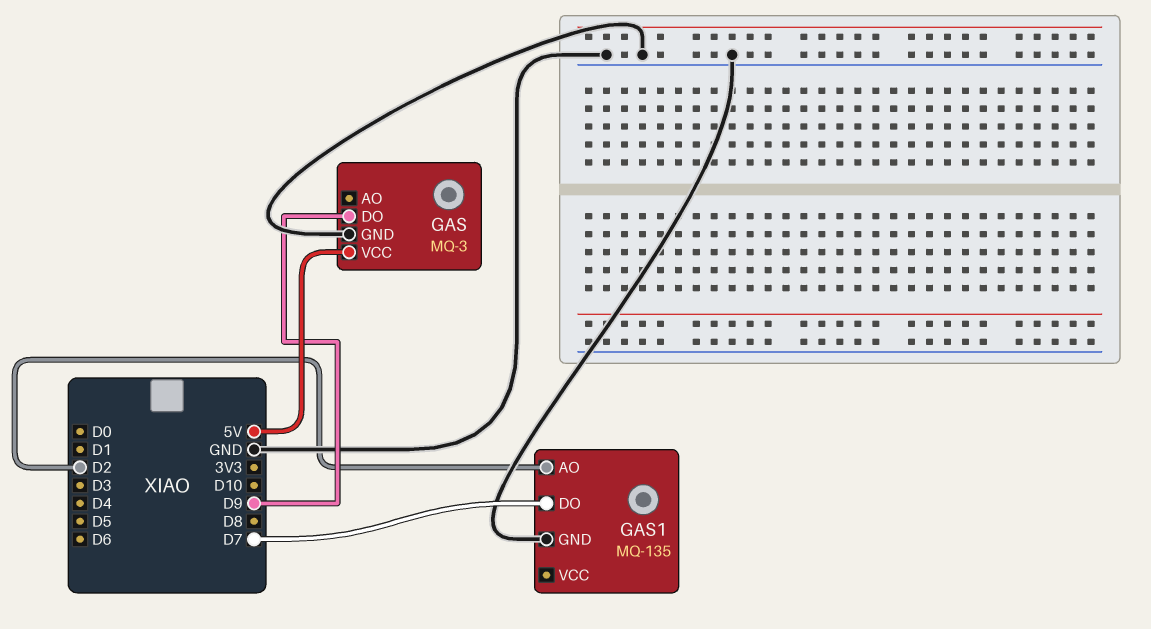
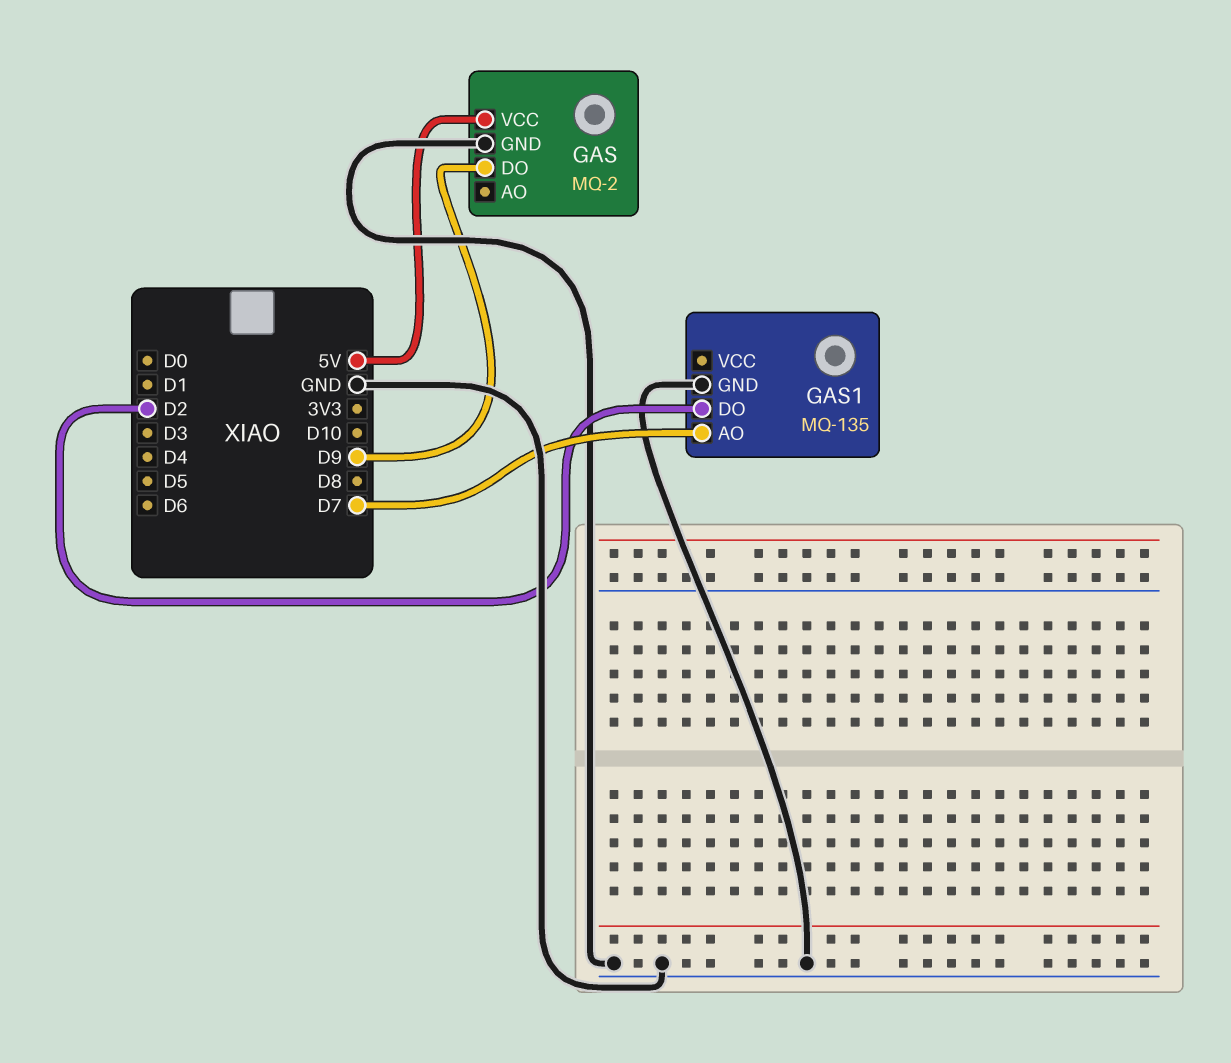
GAS: MQ-3 -> MQ-2
GAS1 pin AO: D2 -> D7
GAS1 pin DO: D7 -> D2

